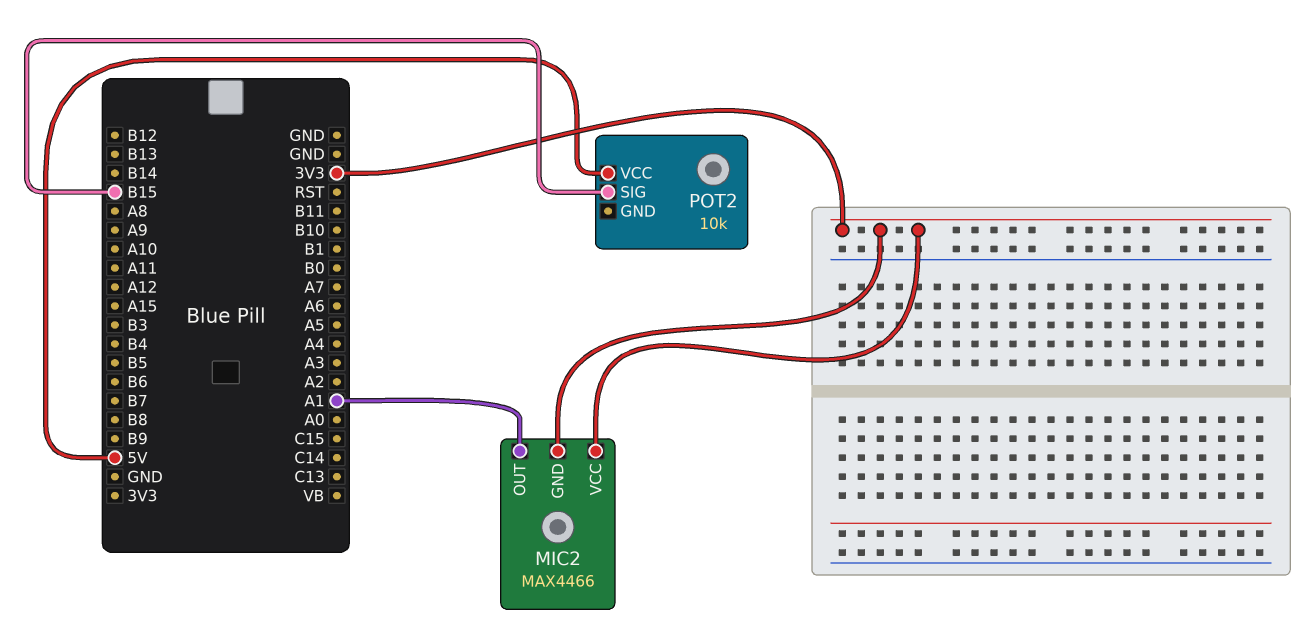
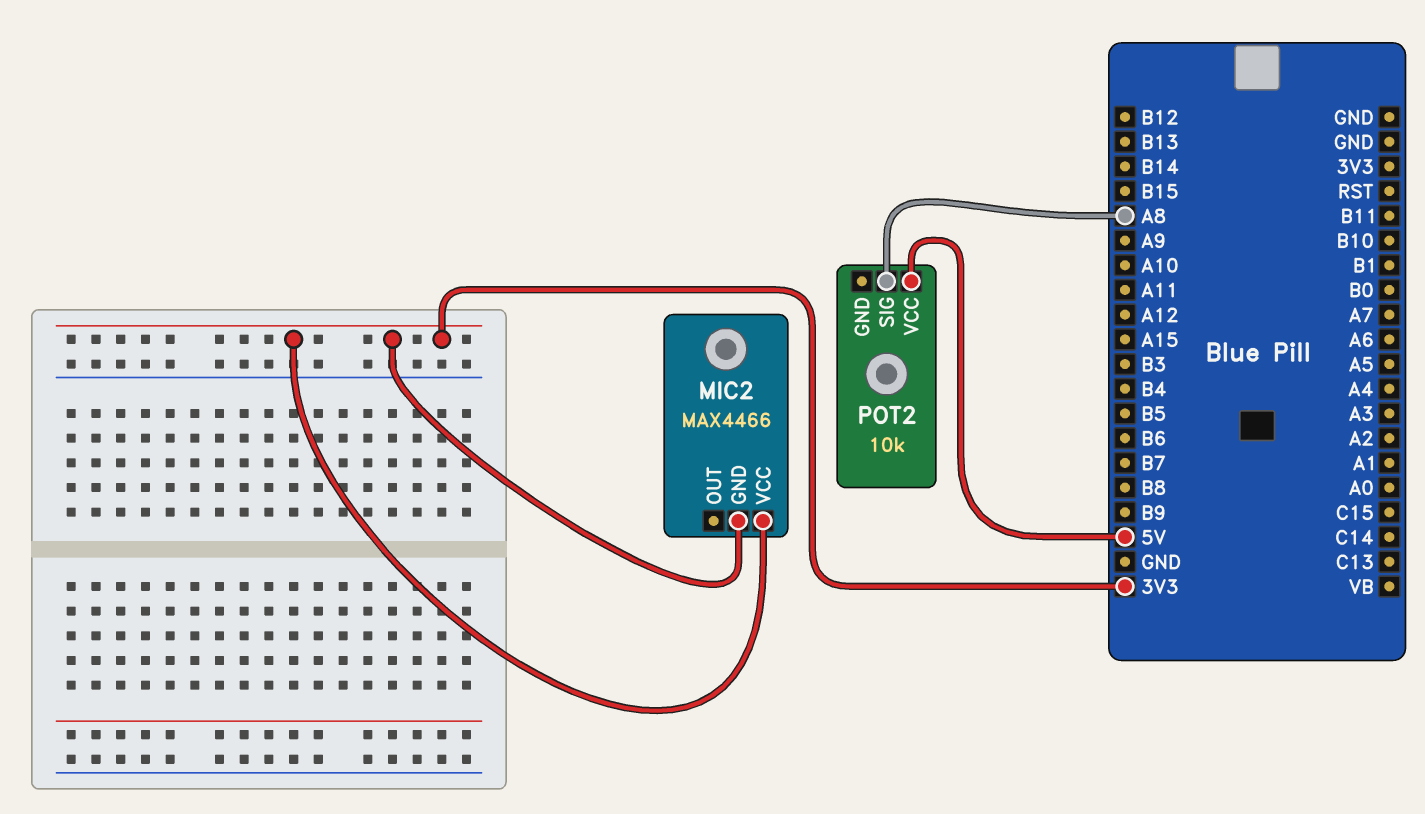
MIC2 pin OUT: A1 -> none
POT2 pin SIG: B15 -> A8

